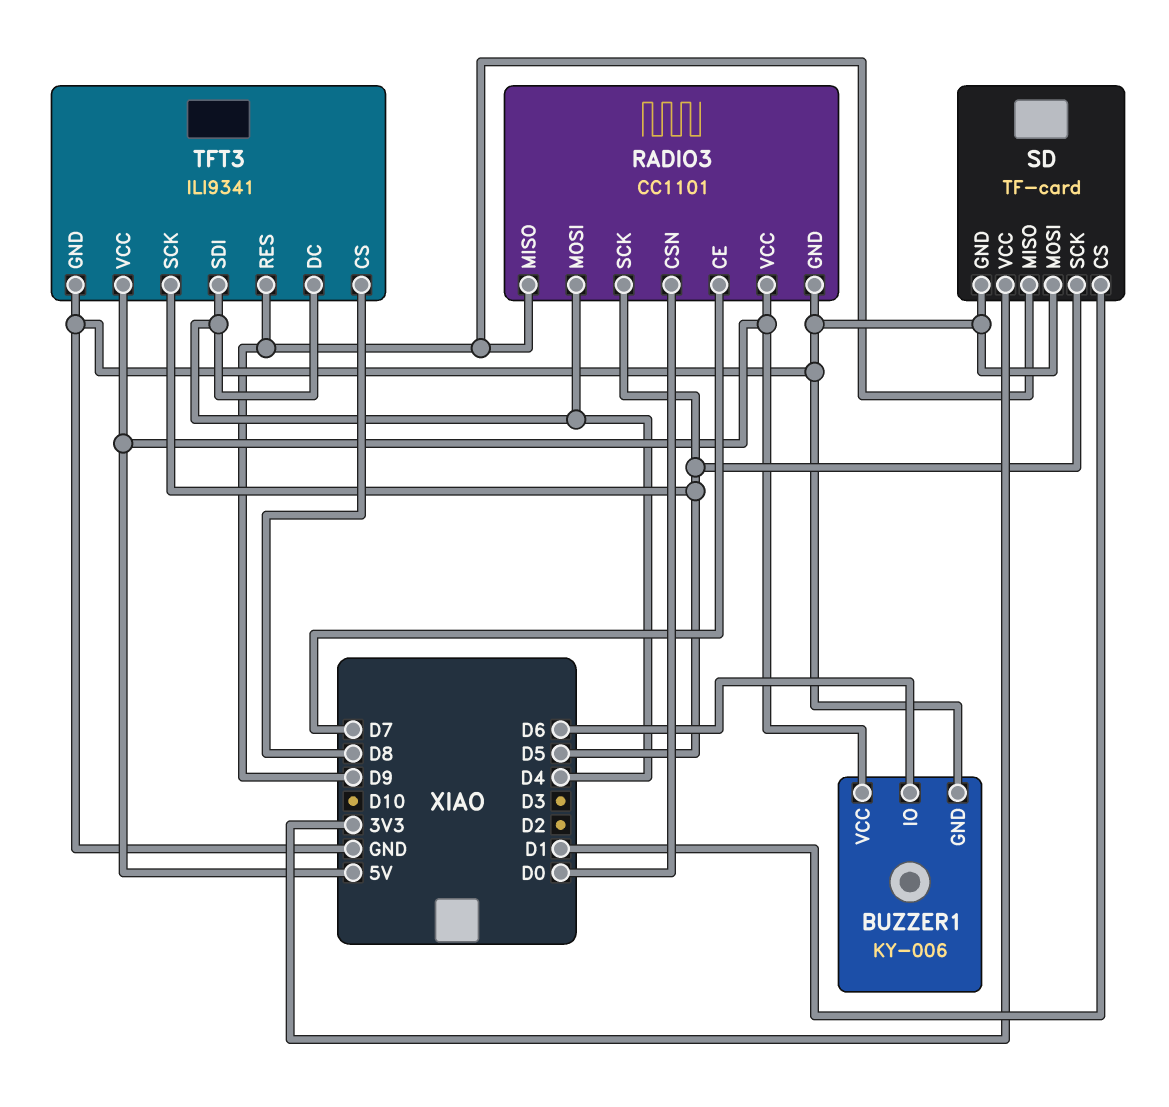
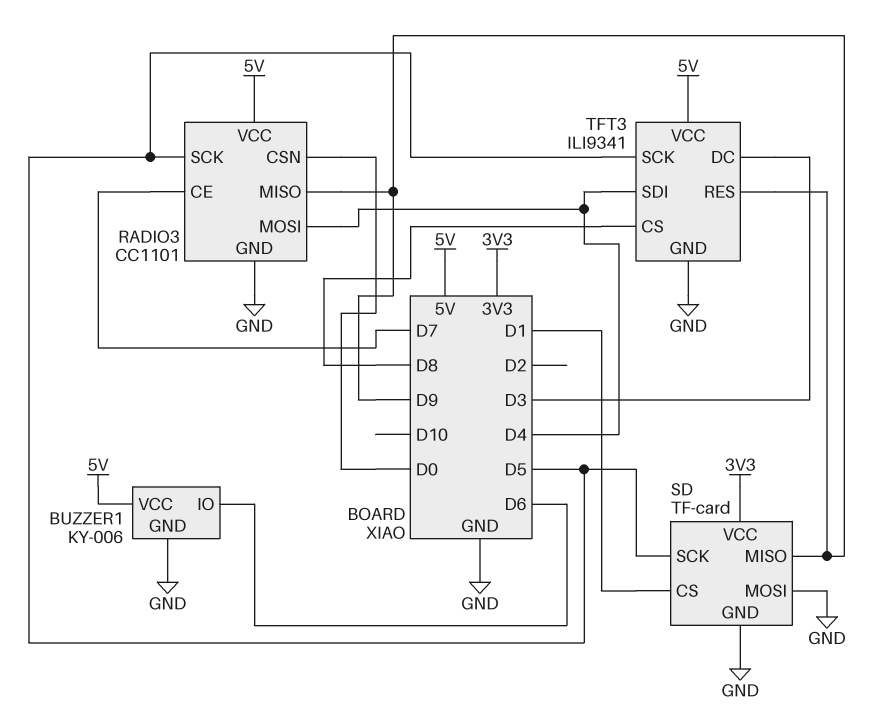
TFT3 pin DC: D4 -> D3

